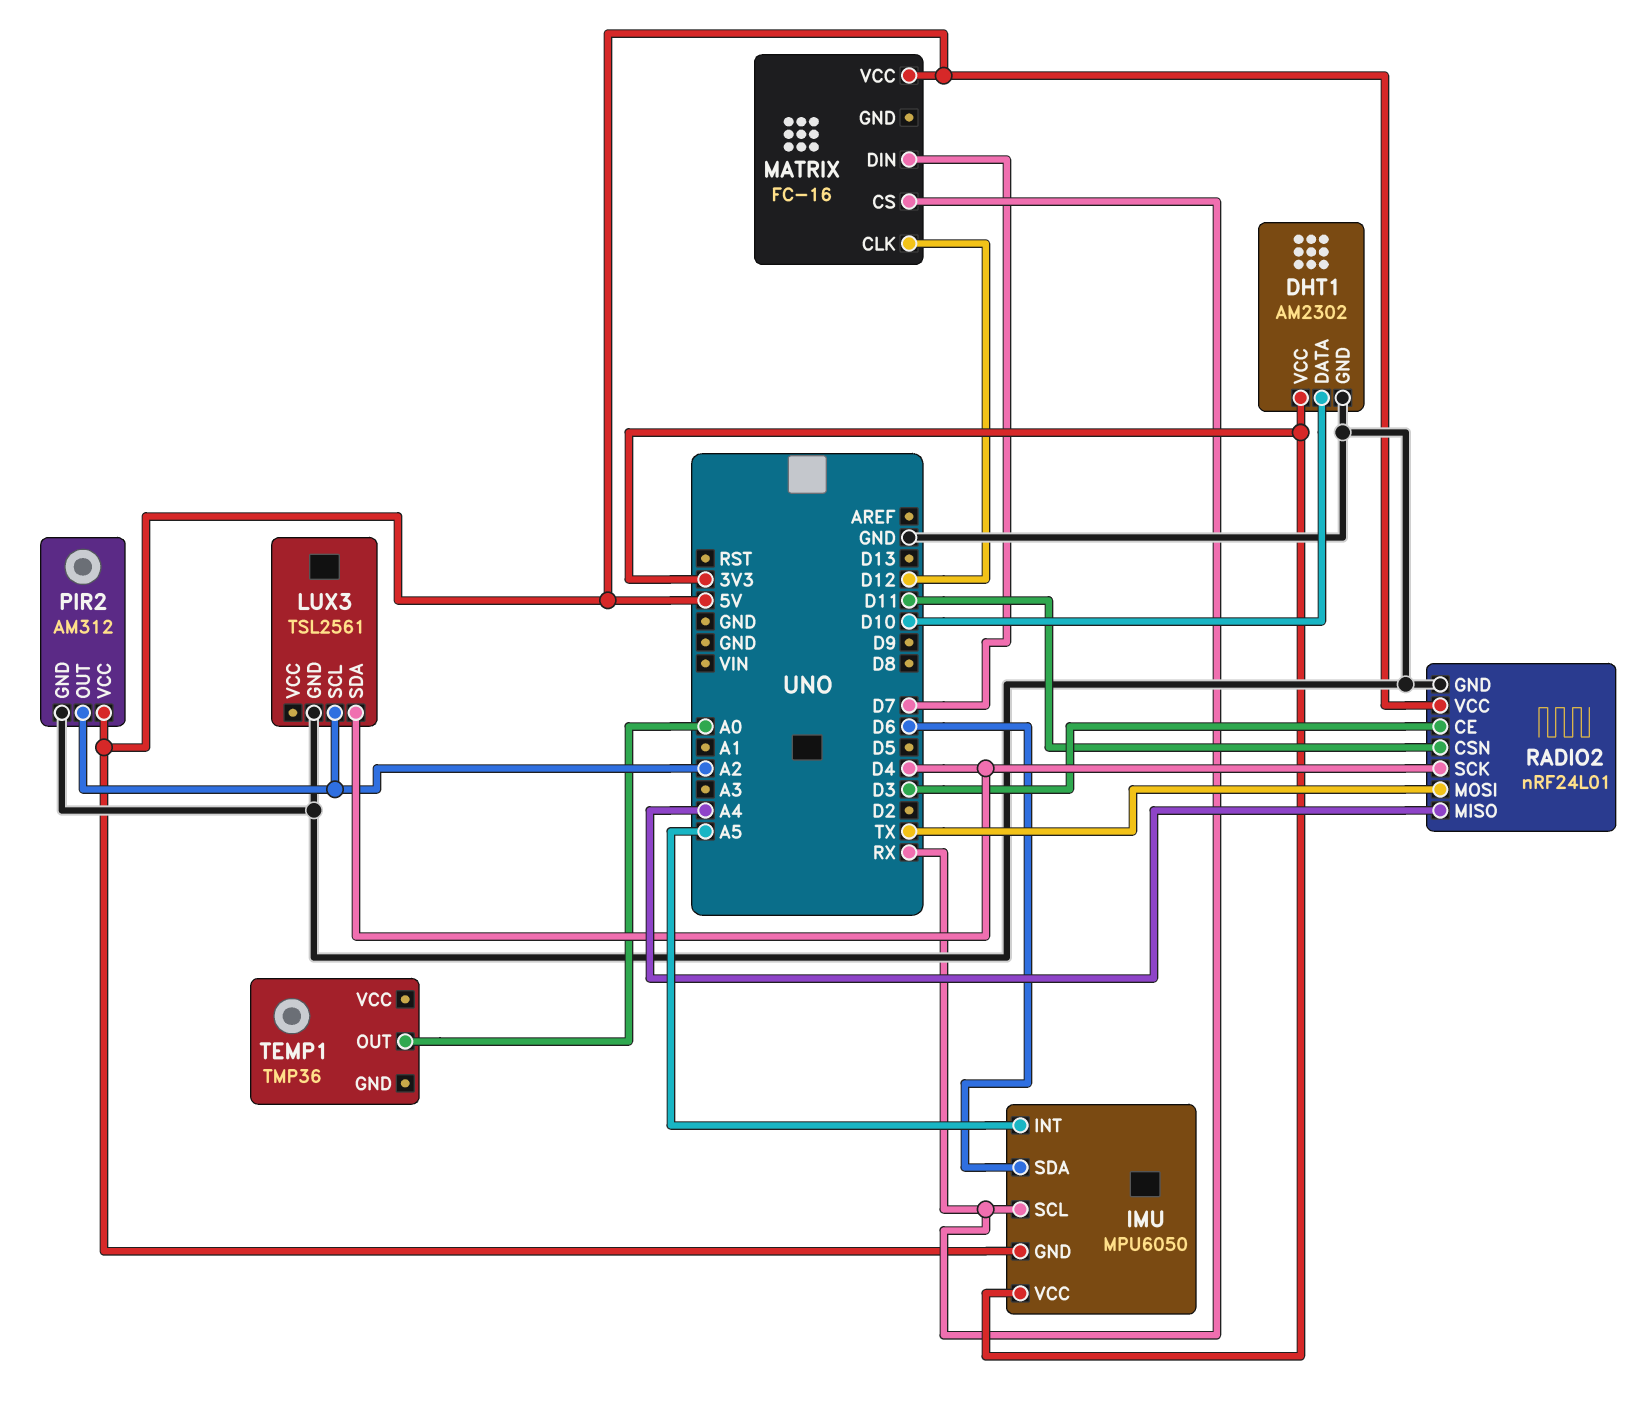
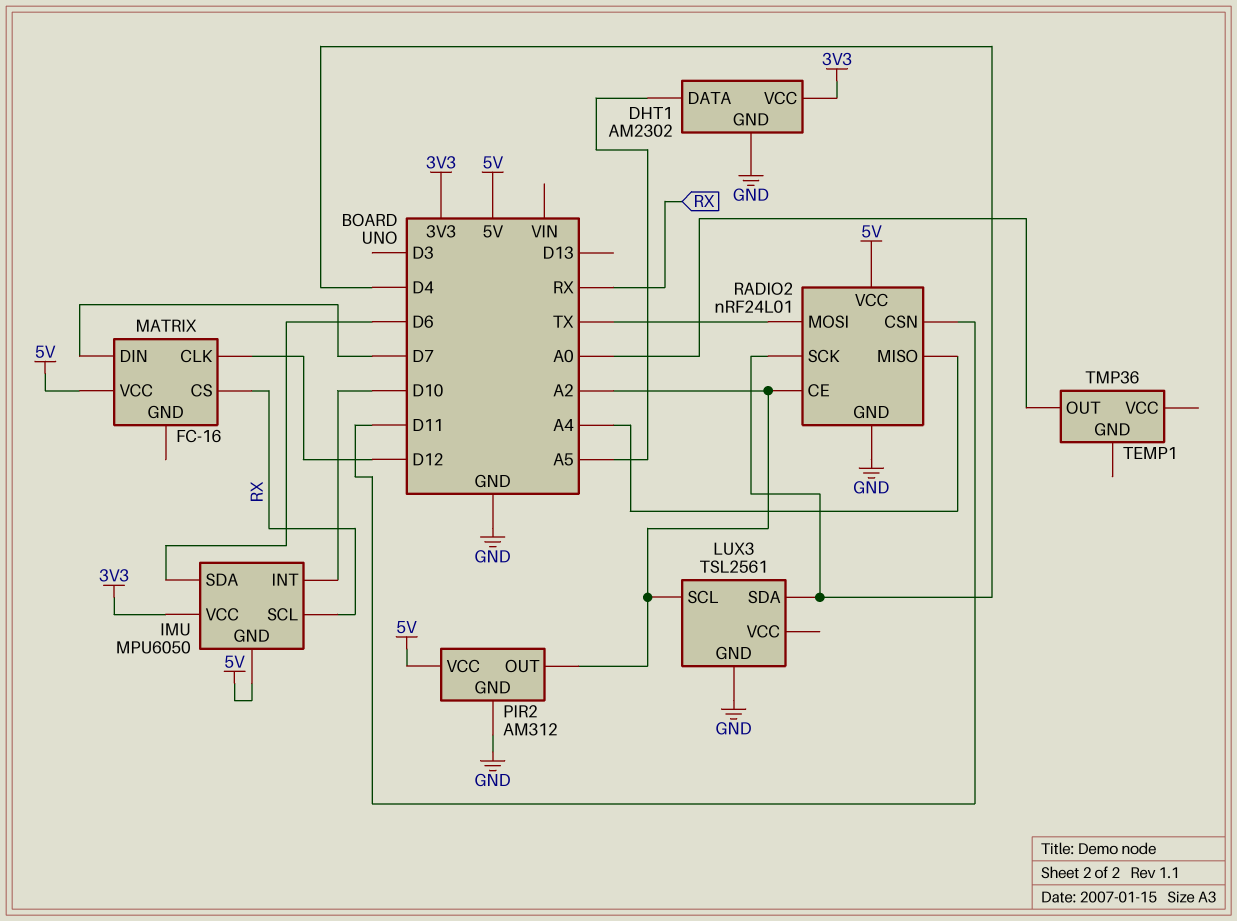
DHT1 pin DATA: D10 -> A5
IMU pin INT: A5 -> D10
RADIO2 pin CE: D3 -> A2

